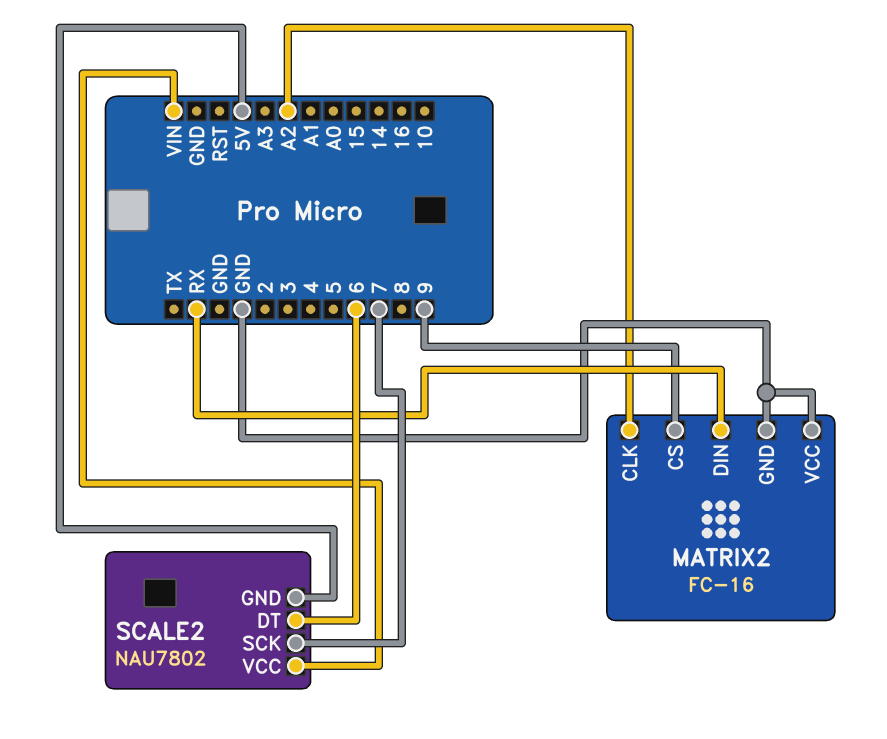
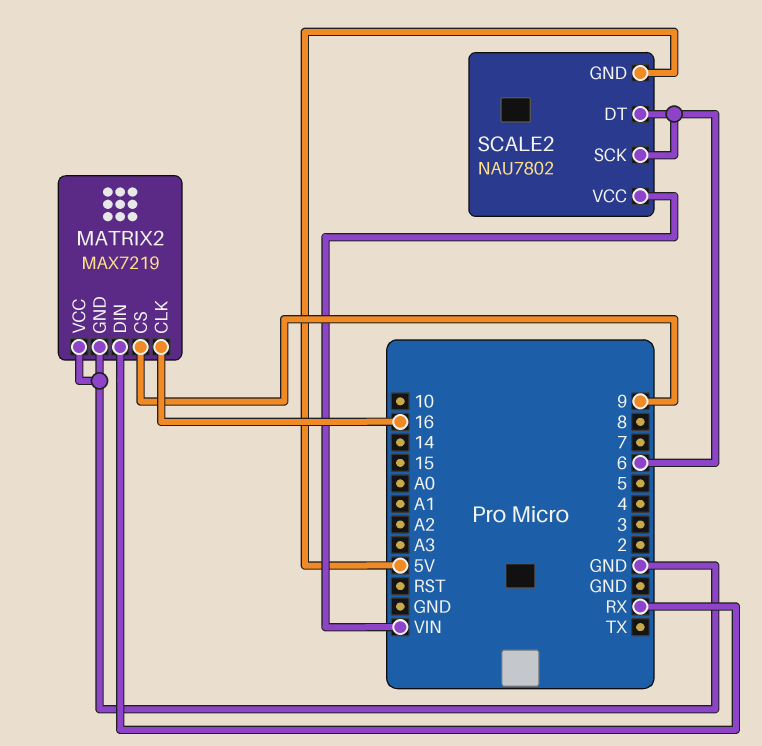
MATRIX2: FC-16 -> MAX7219
MATRIX2 pin CLK: A2 -> 16
SCALE2 pin SCK: 7 -> 6

